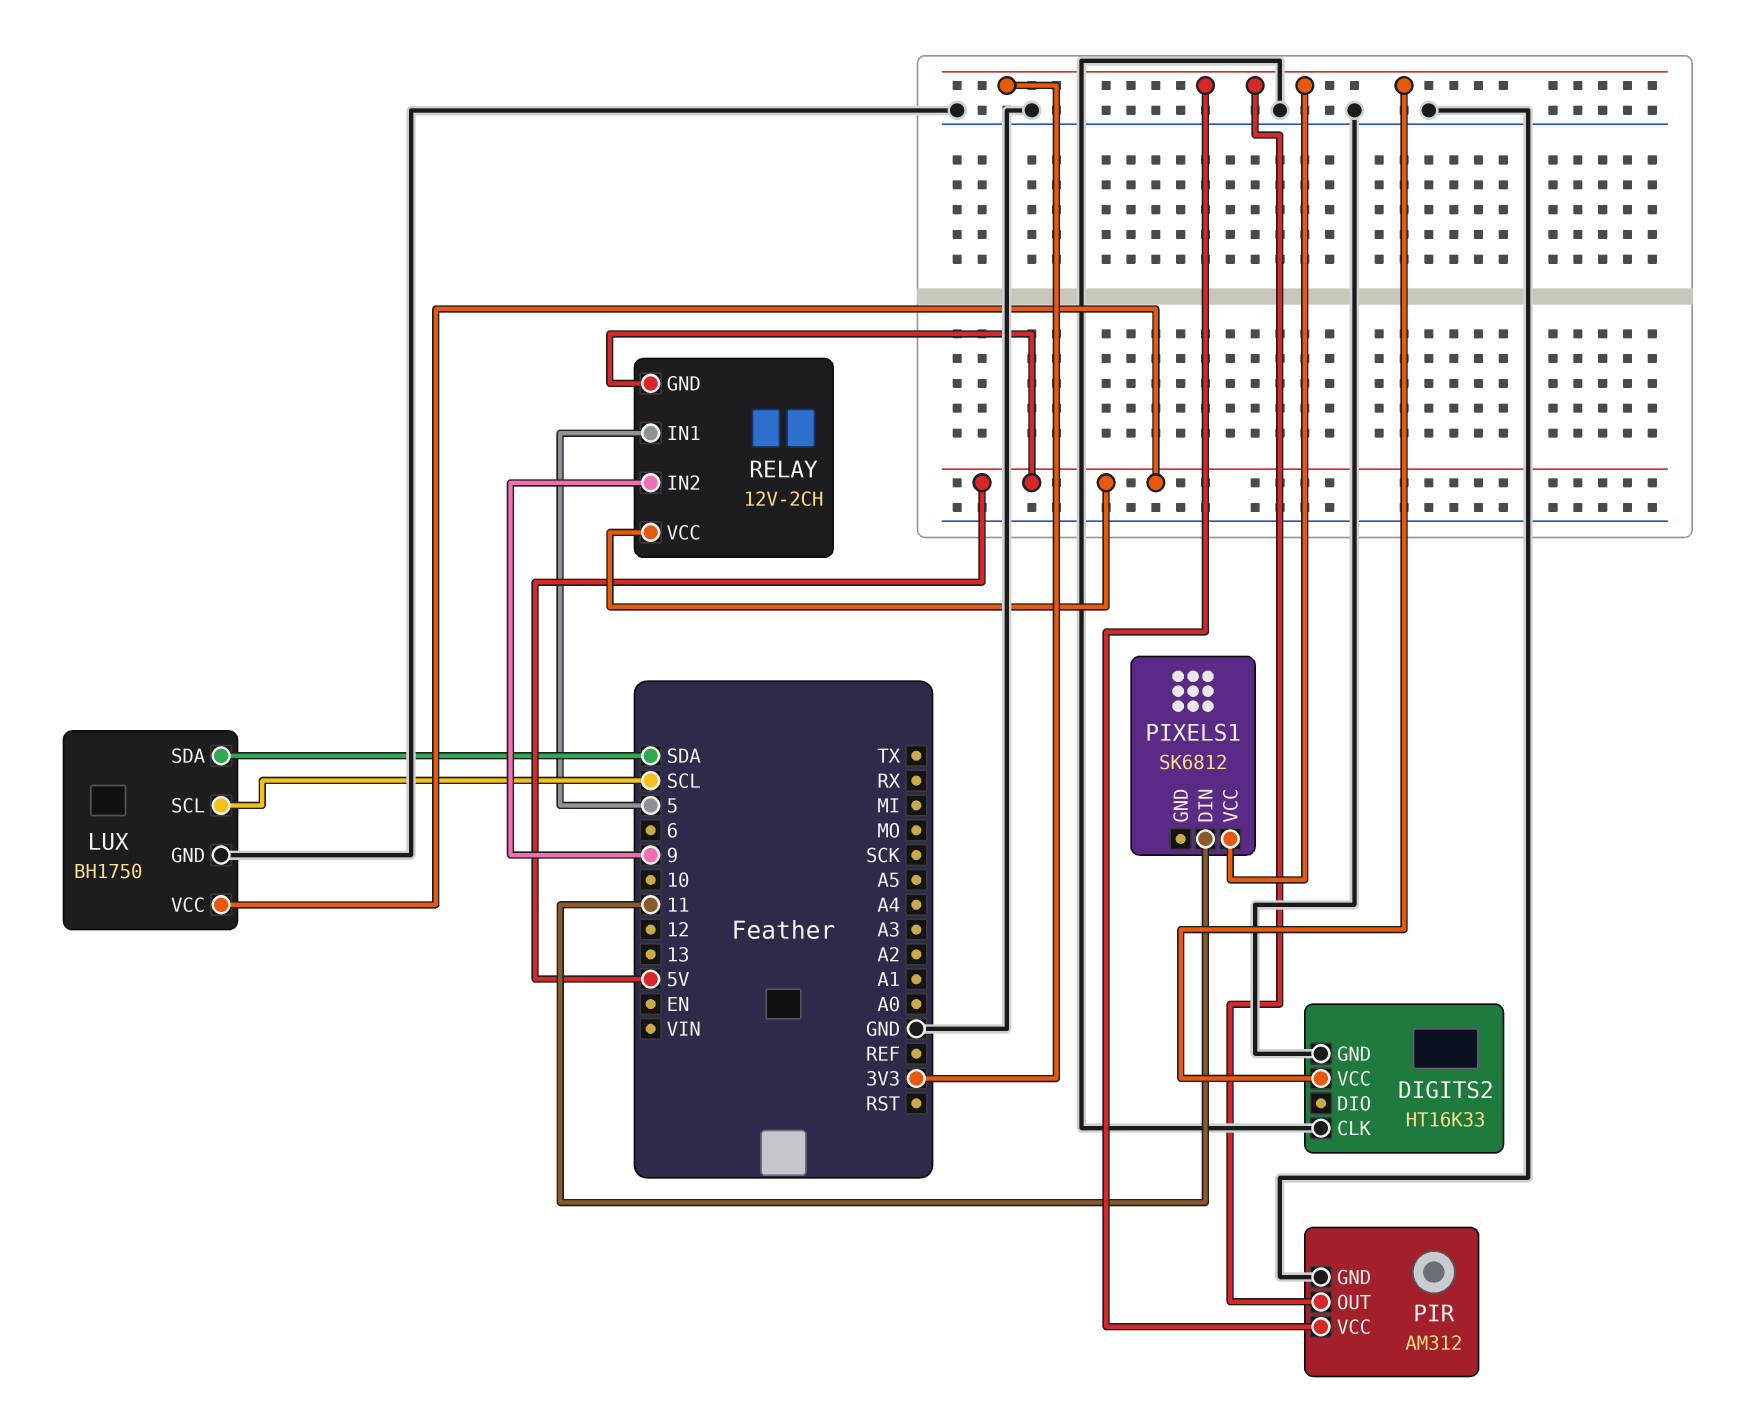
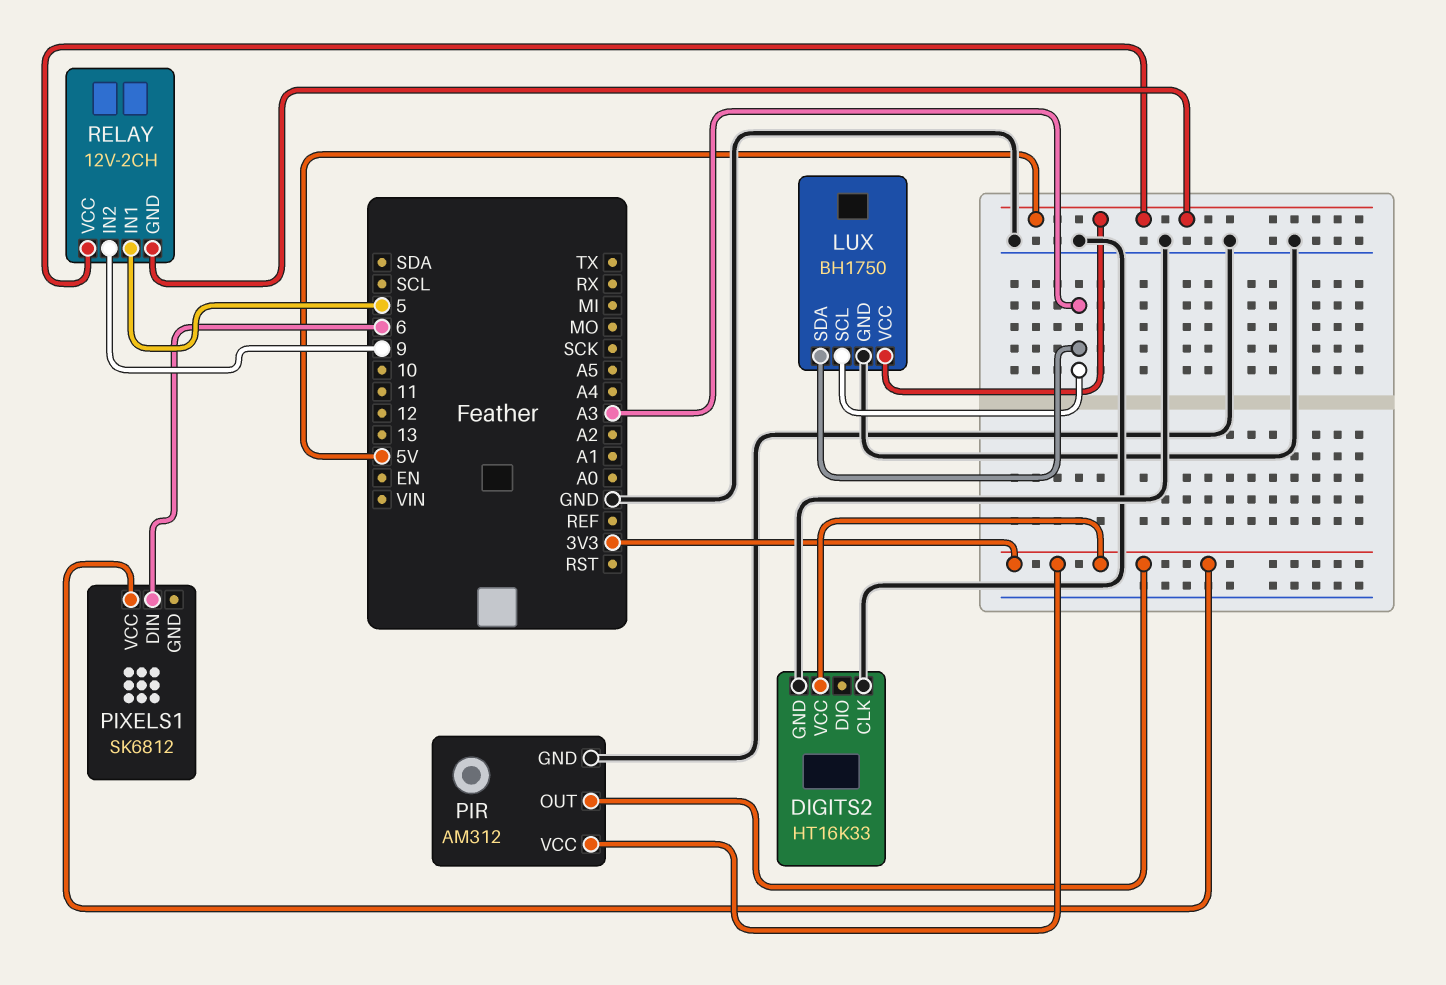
LUX pin SCL: SCL -> A3
LUX pin SDA: SDA -> A3
PIXELS1 pin DIN: 11 -> 6

